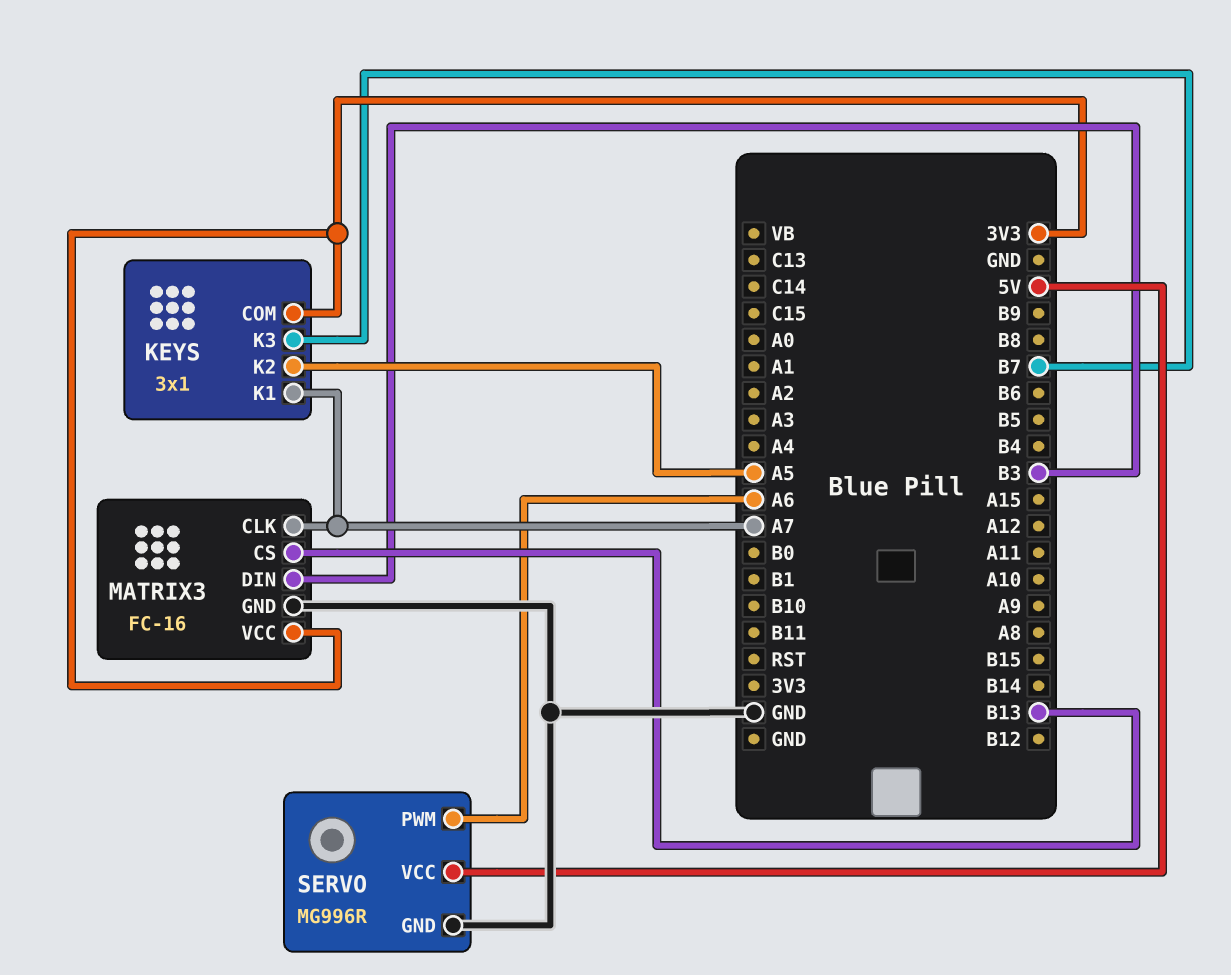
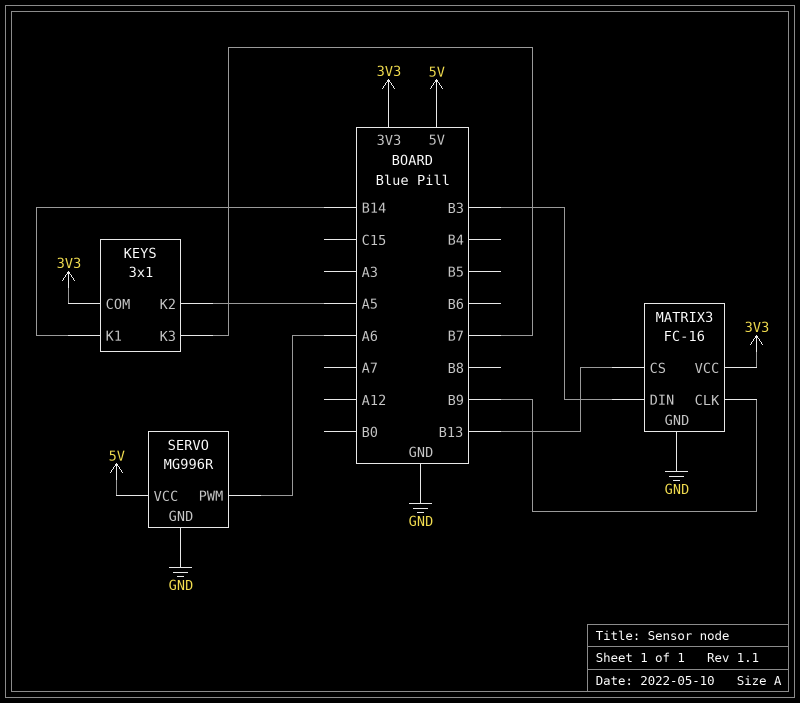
KEYS pin K1: A7 -> B14
MATRIX3 pin CLK: A7 -> B9

